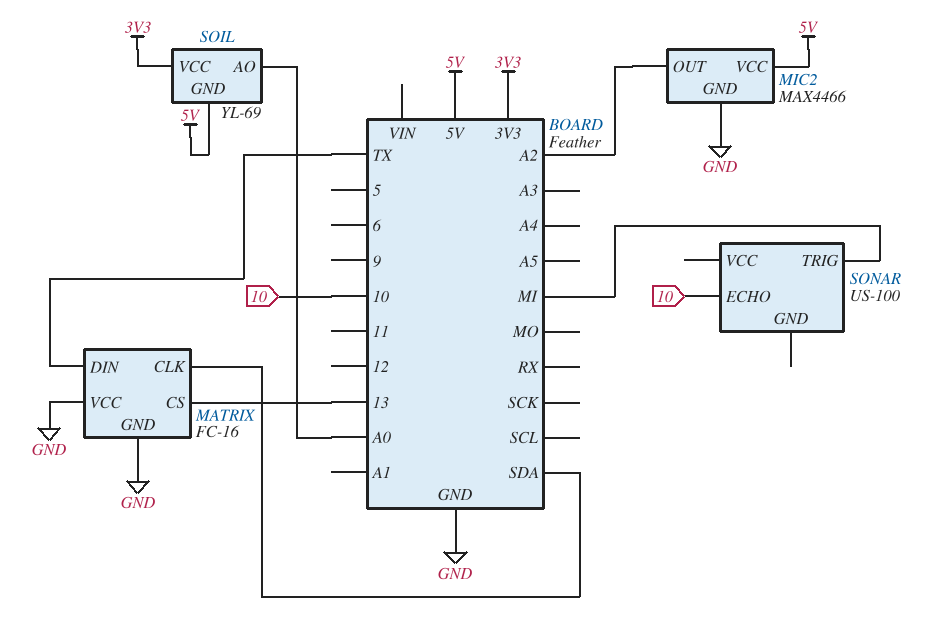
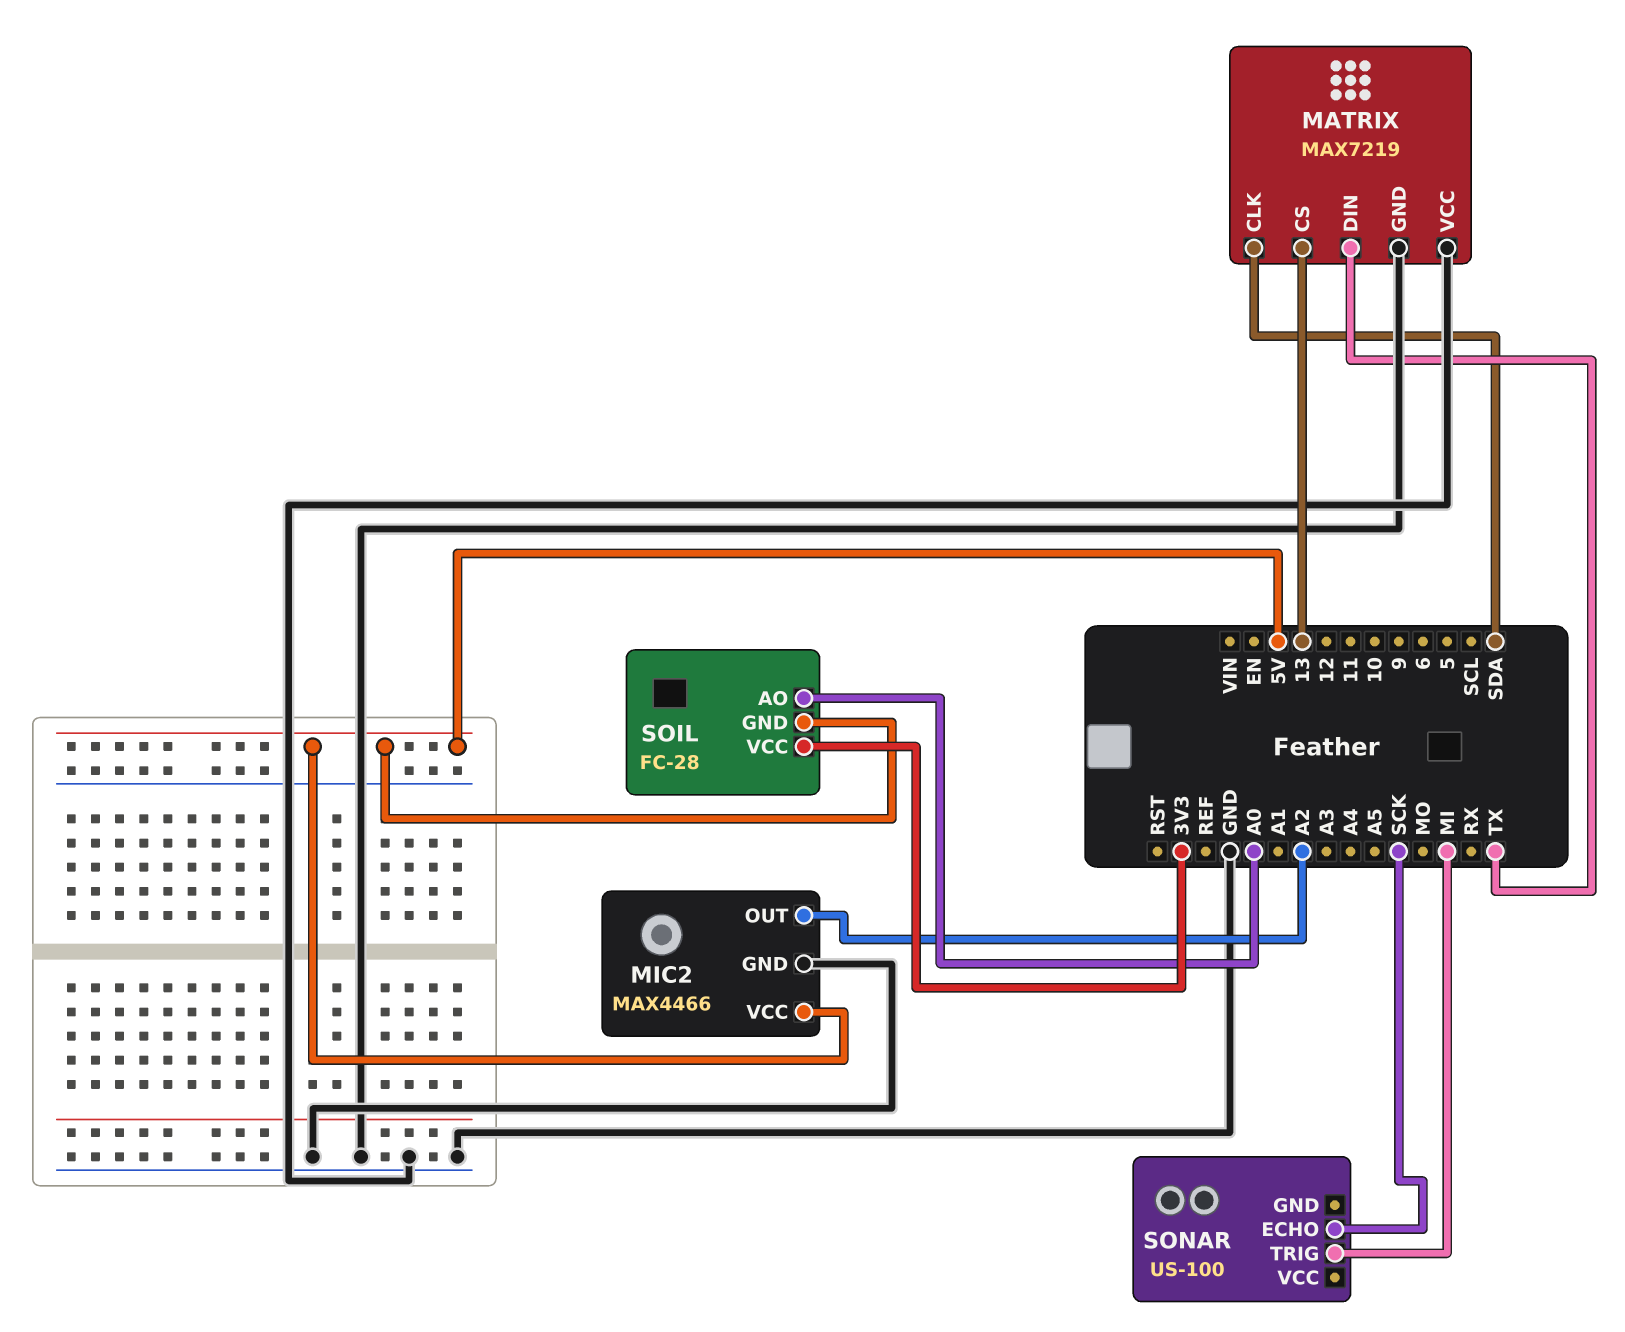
MATRIX: FC-16 -> MAX7219
SOIL: YL-69 -> FC-28
SONAR pin ECHO: 10 -> SCK

